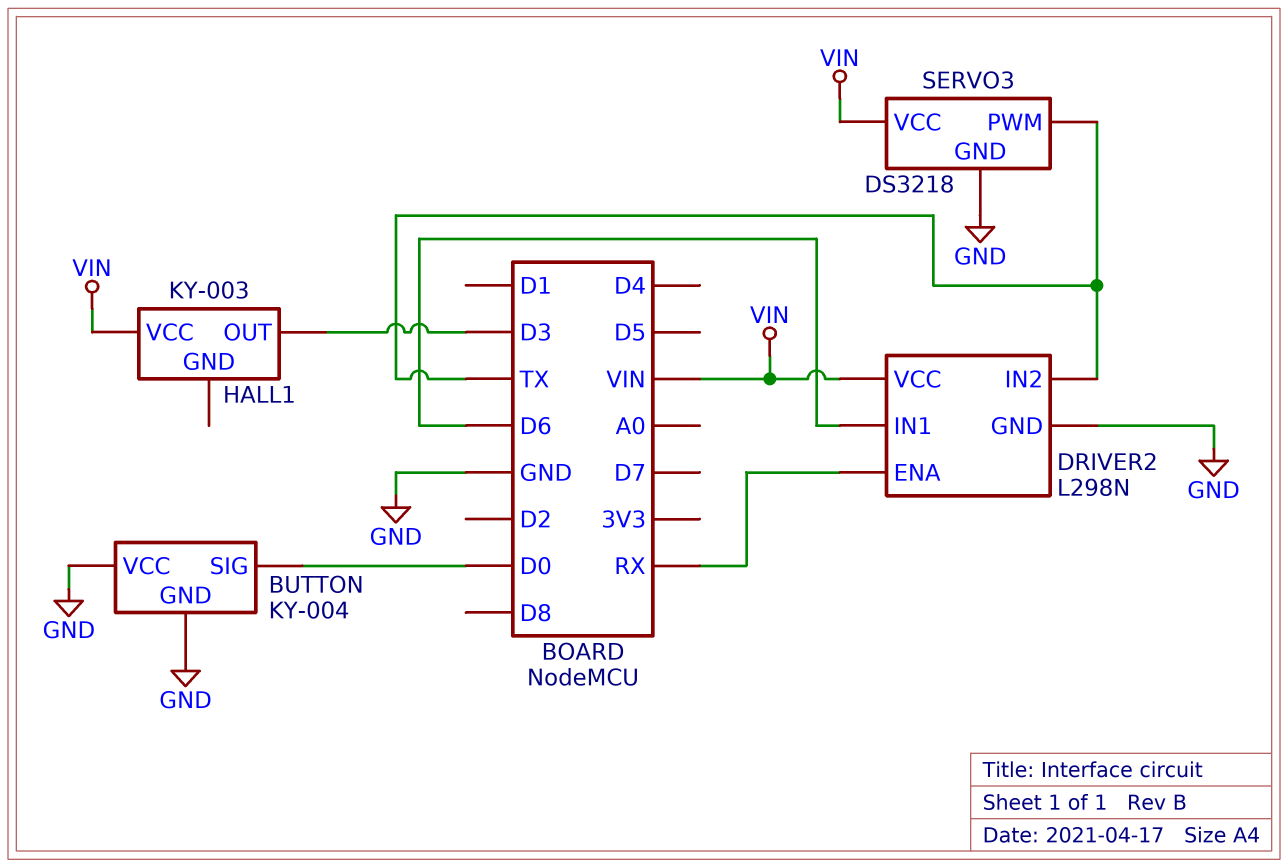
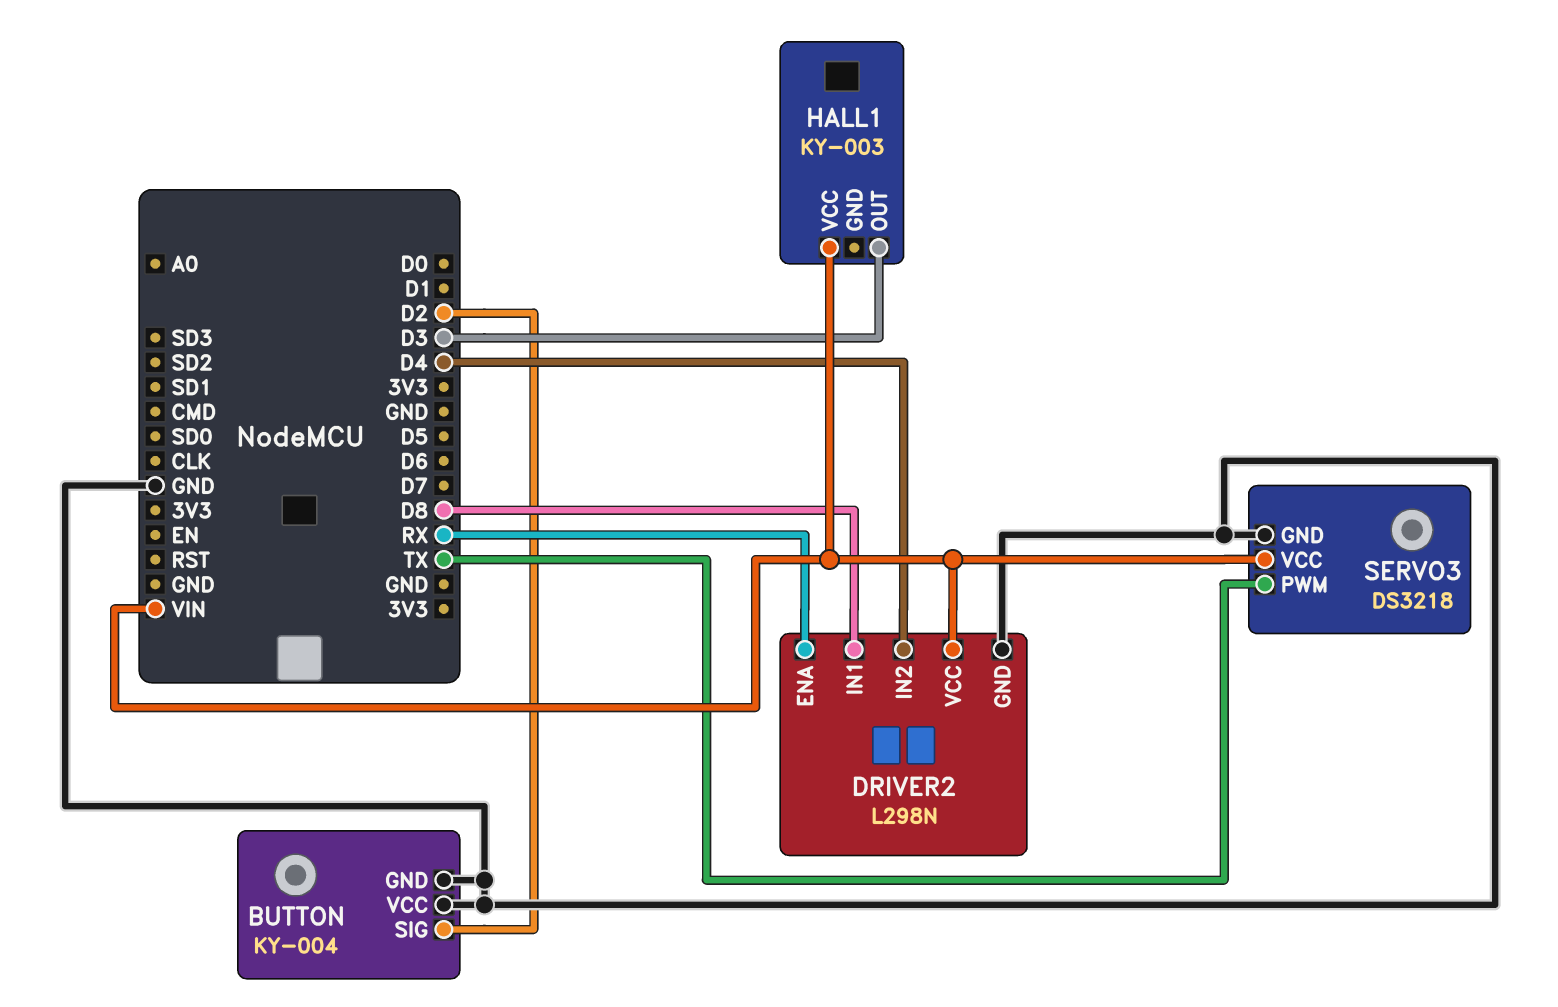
BUTTON pin SIG: D0 -> D2
DRIVER2 pin IN1: D6 -> D8
DRIVER2 pin IN2: TX -> D4

